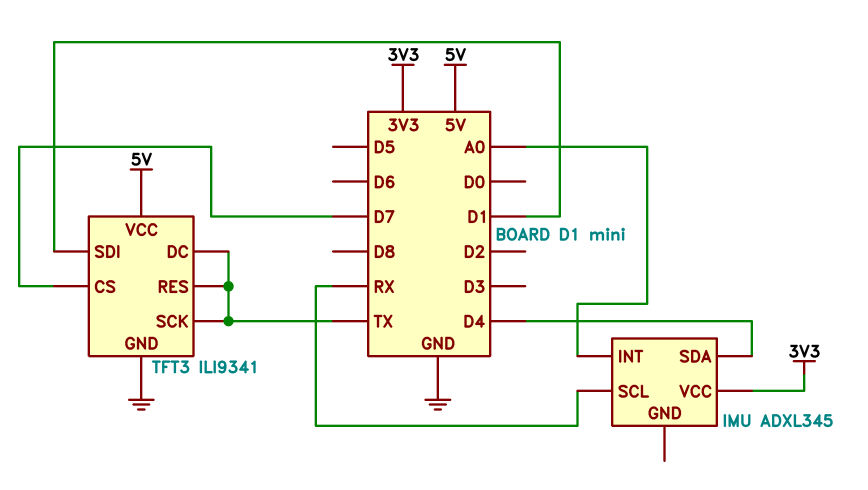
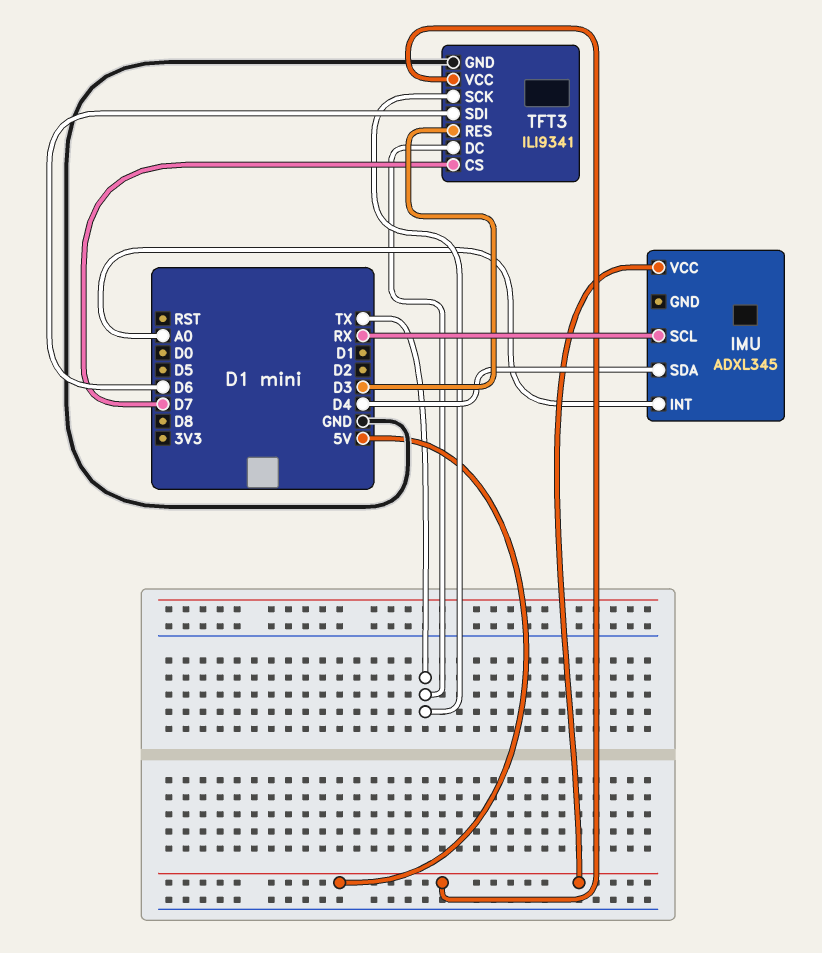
IMU pin VCC: 3V3 -> 5V
TFT3 pin RES: TX -> D3
TFT3 pin SDI: D1 -> D6

